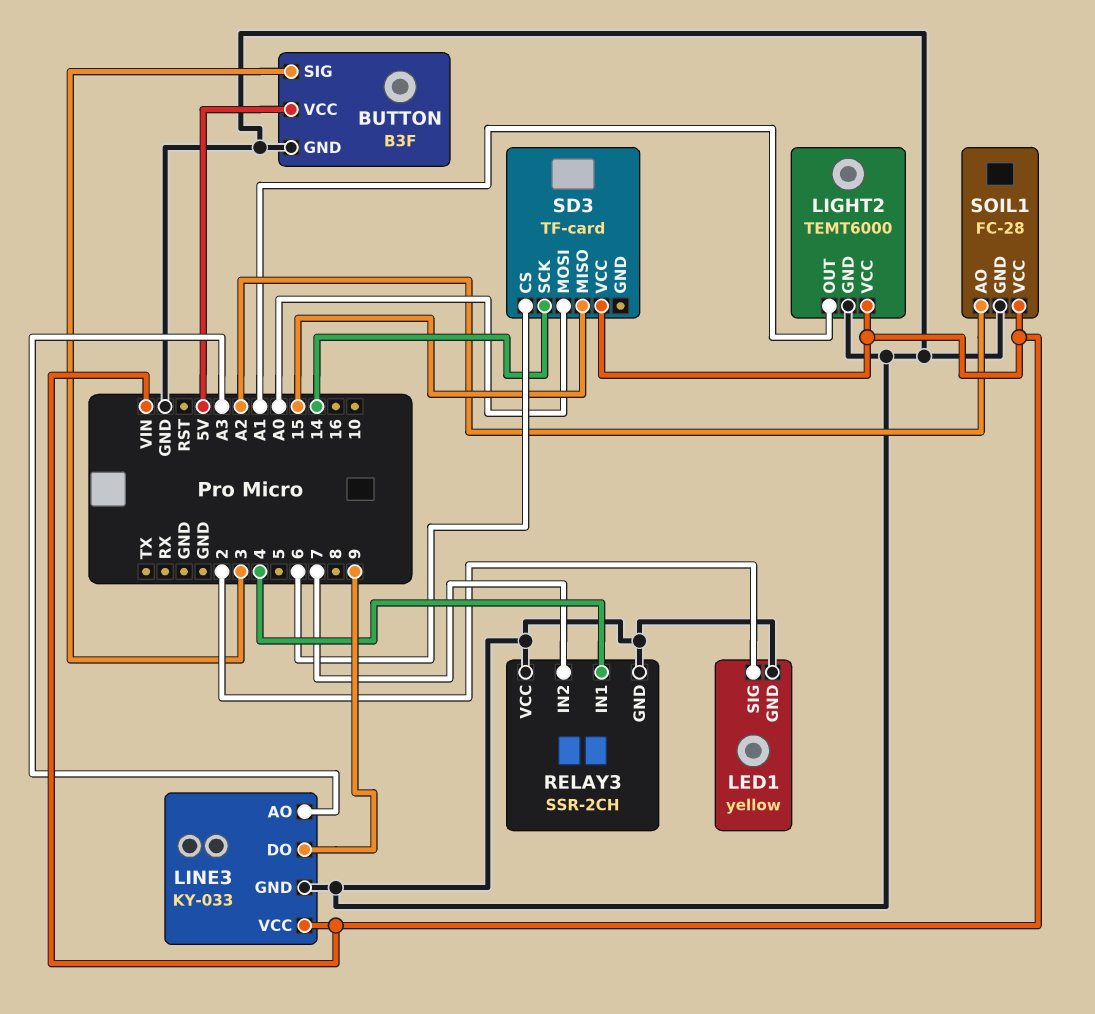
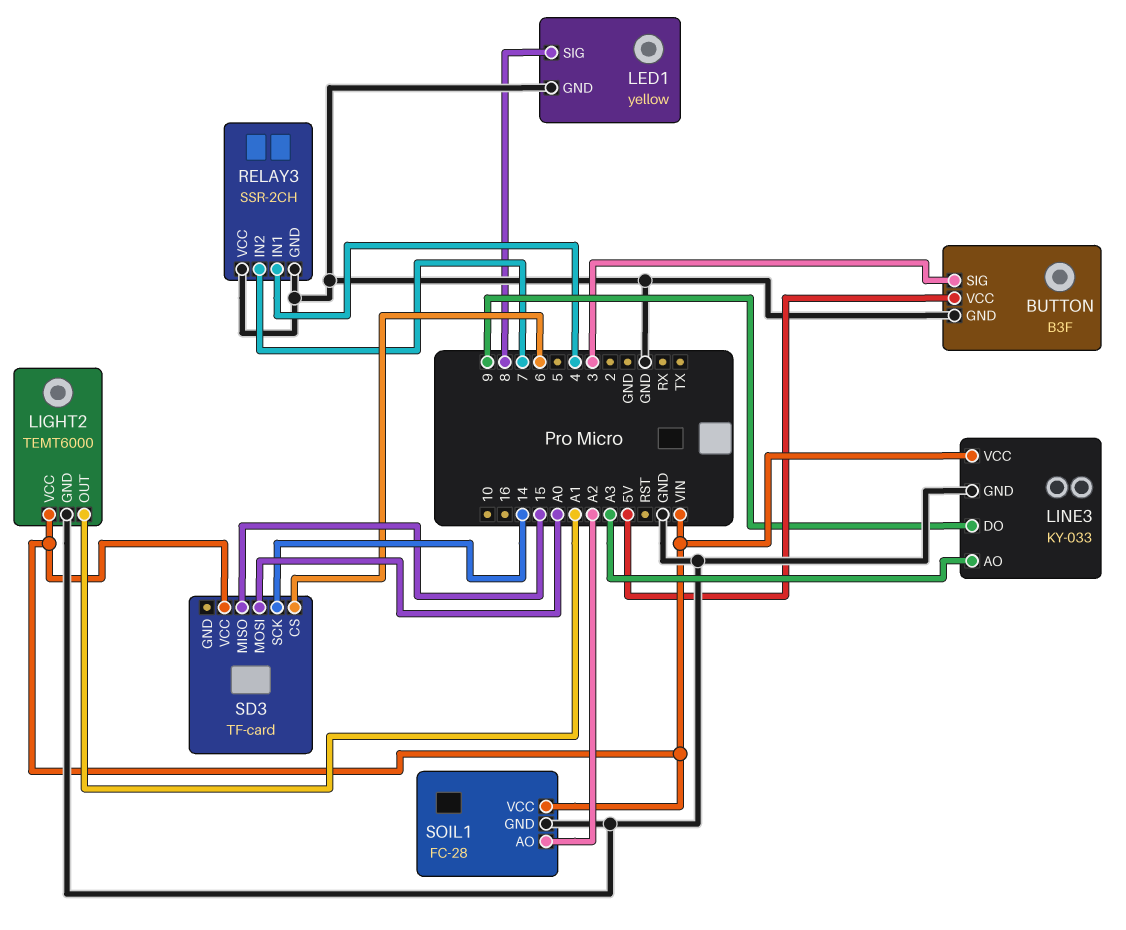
LED1 pin SIG: 2 -> 8

